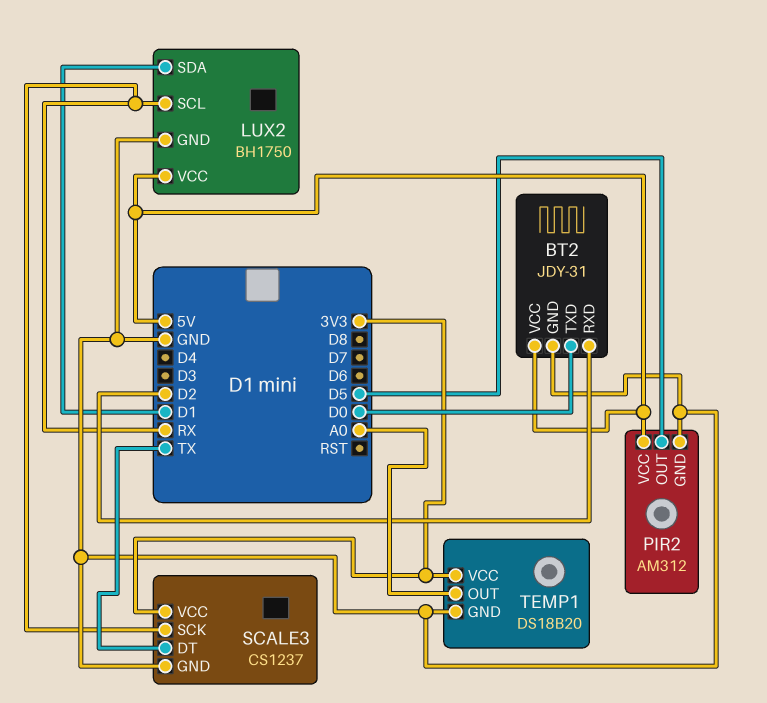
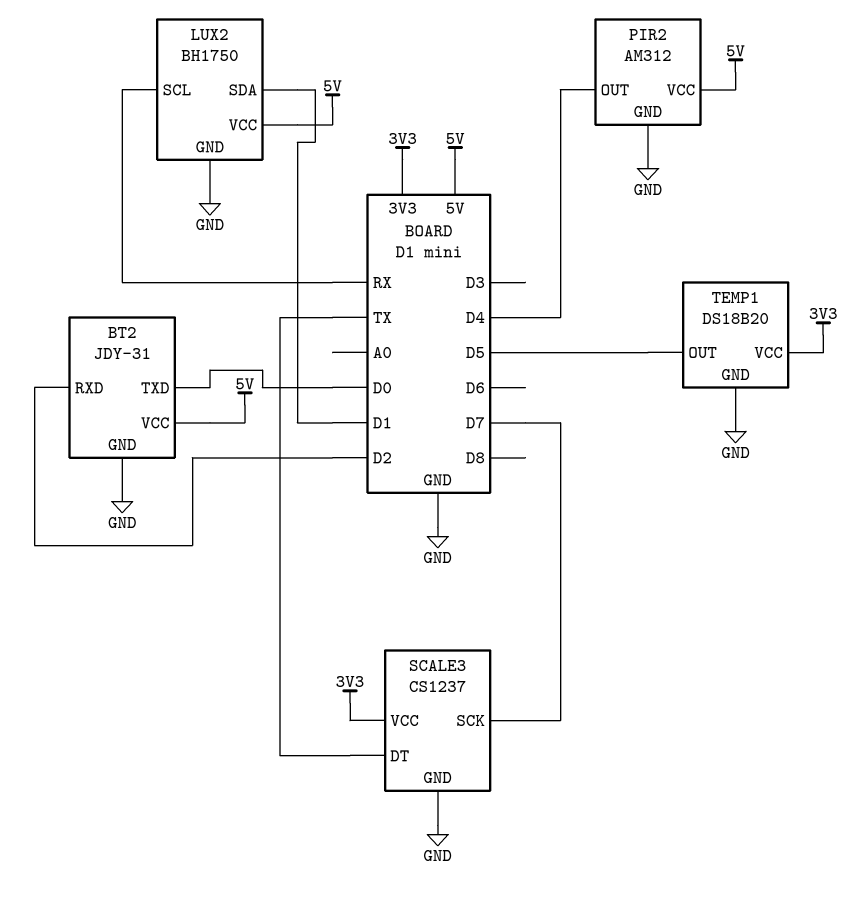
PIR2 pin OUT: D5 -> D4
SCALE3 pin SCK: RX -> D7
TEMP1 pin OUT: A0 -> D5

